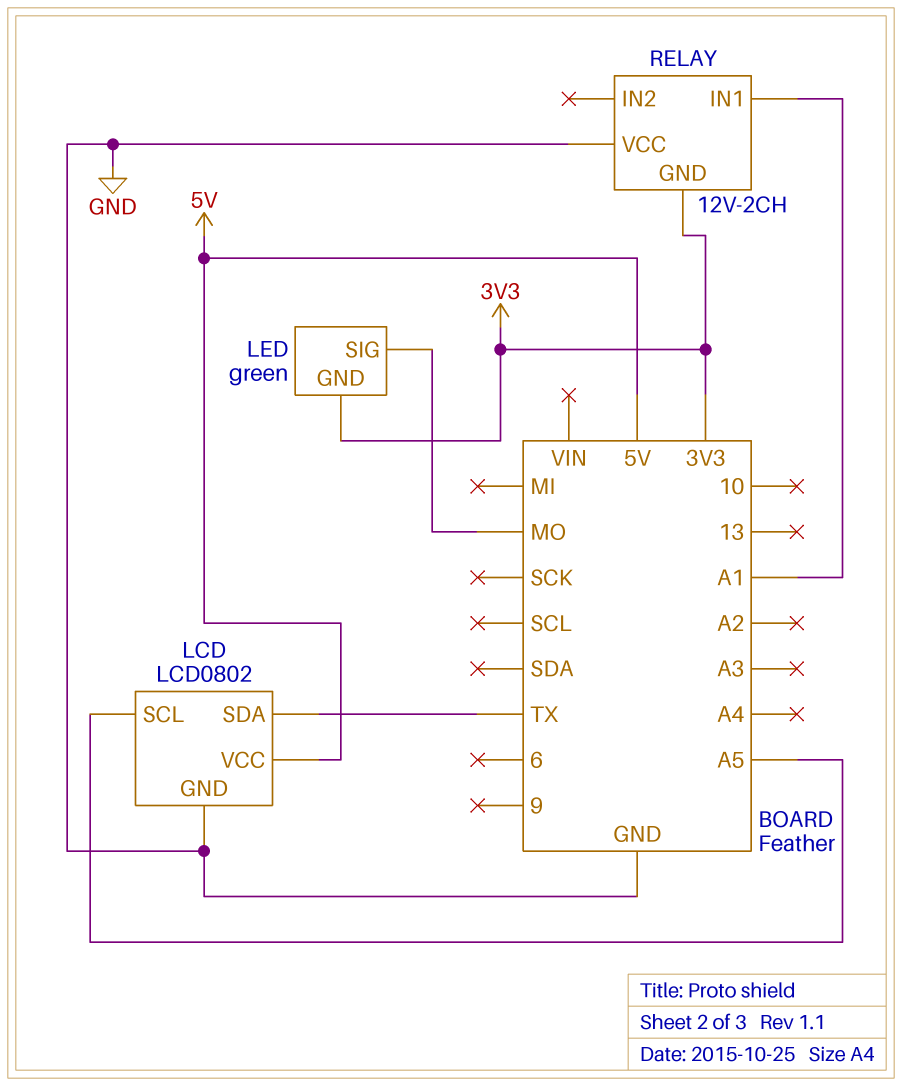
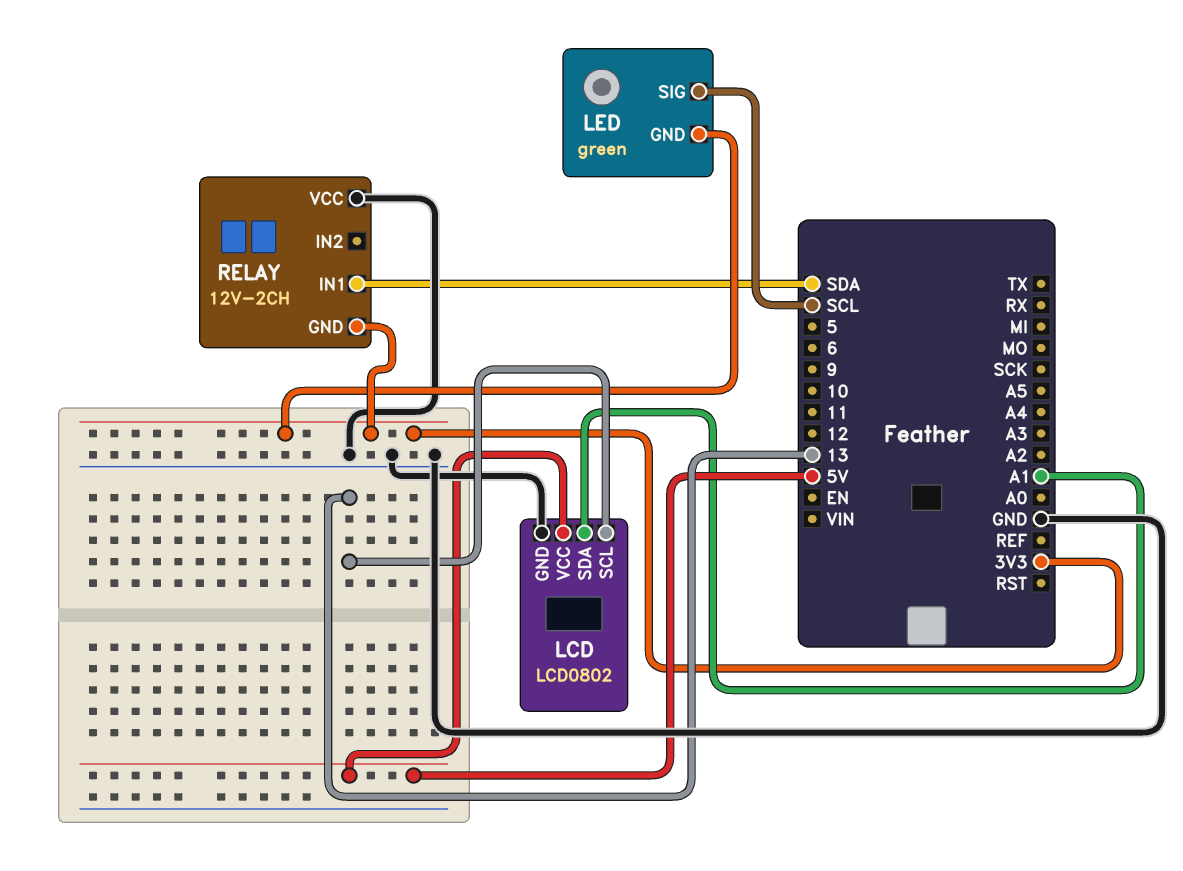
LCD pin SCL: A5 -> 13
LCD pin SDA: TX -> A1
LED pin SIG: MO -> SCL
RELAY pin IN1: A1 -> SDA

